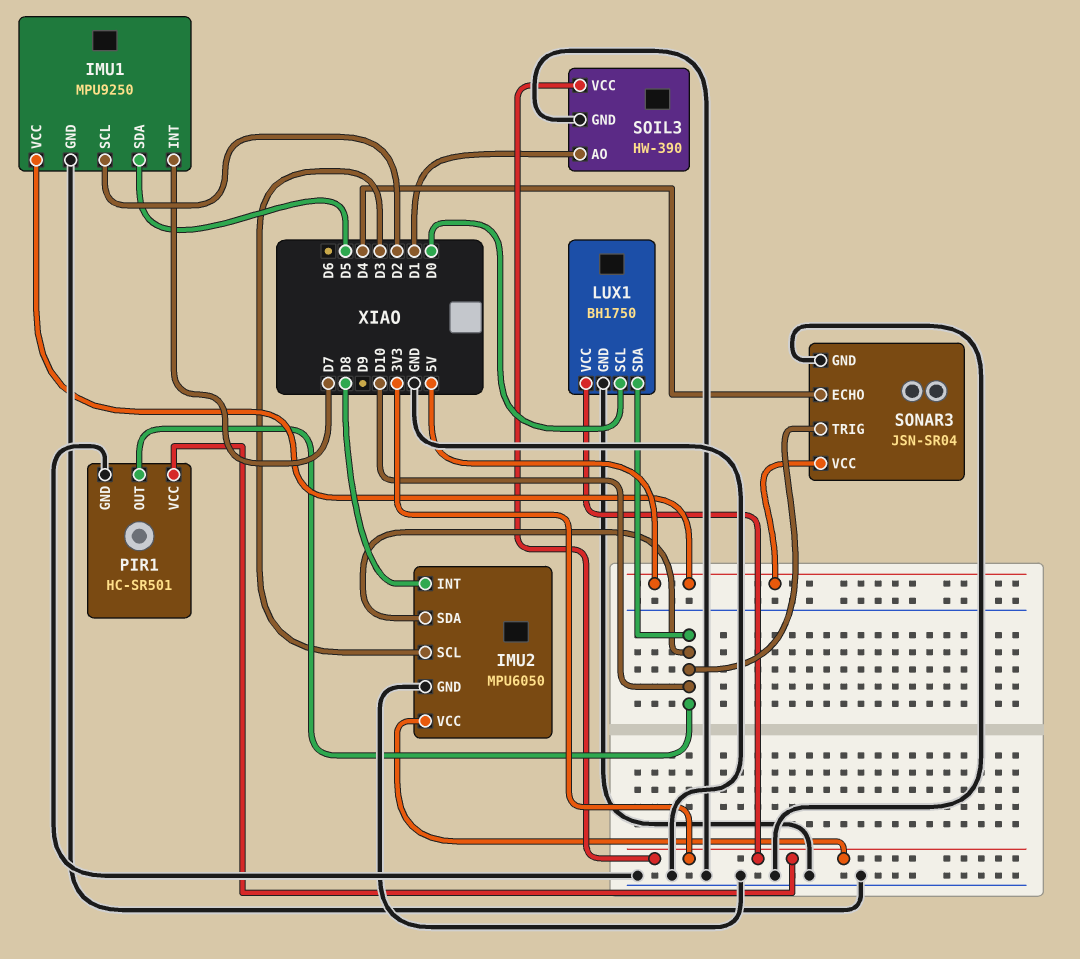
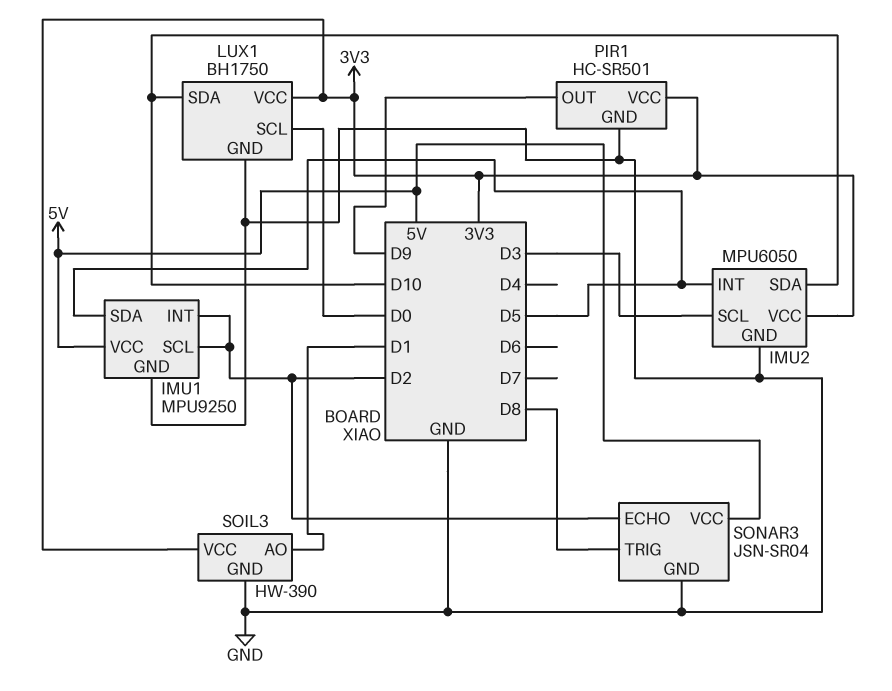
IMU1 pin INT: D7 -> D2
IMU2 pin INT: D8 -> D5
PIR1 pin OUT: D10 -> D9
SONAR3 pin ECHO: D4 -> D2
SONAR3 pin TRIG: D10 -> D8

